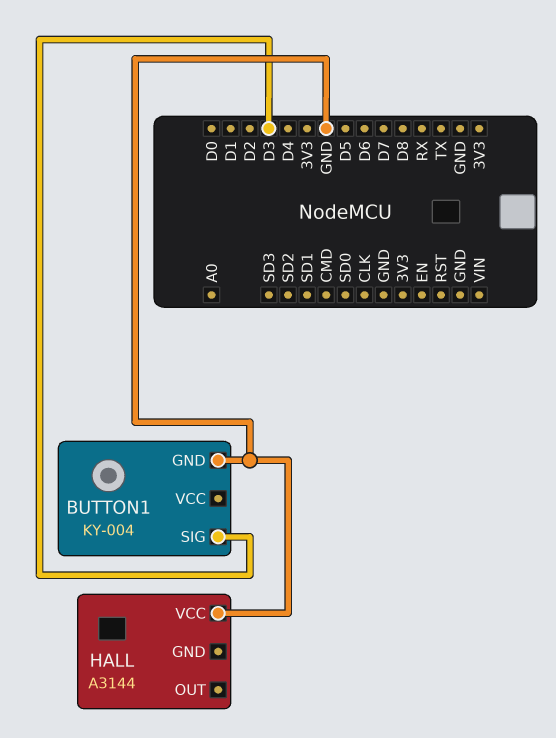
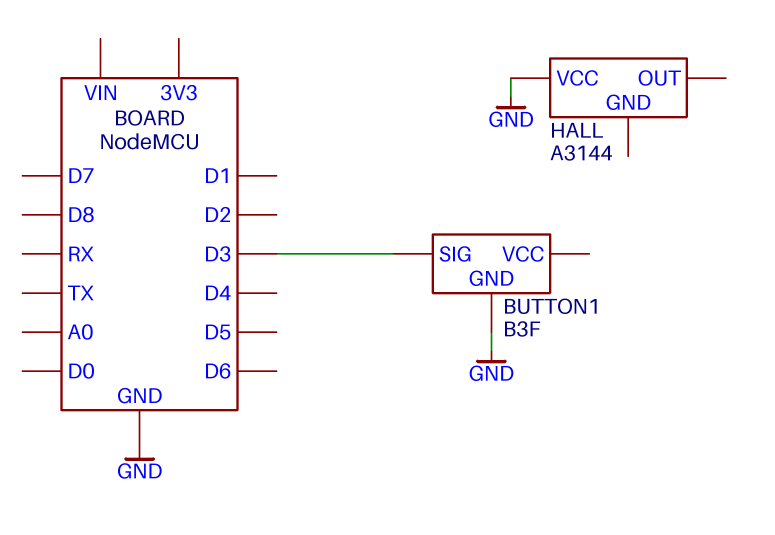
BUTTON1: KY-004 -> B3F

